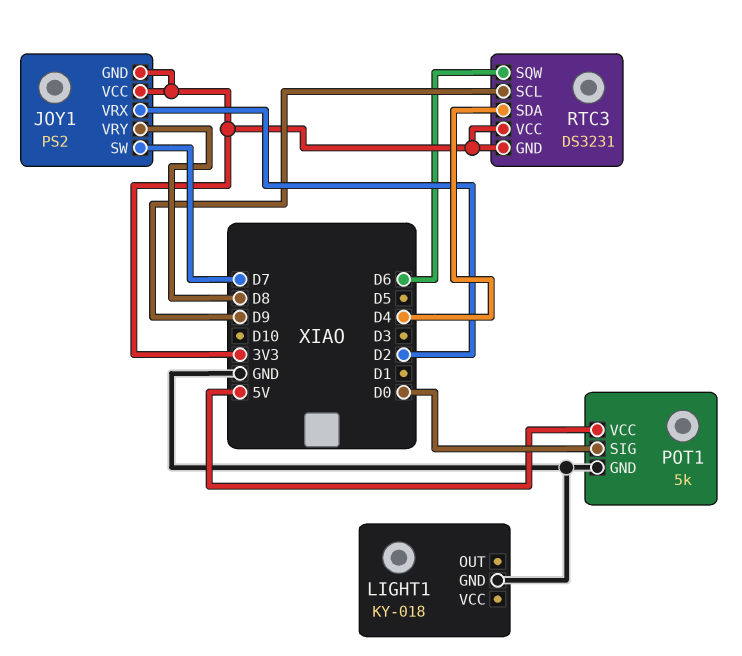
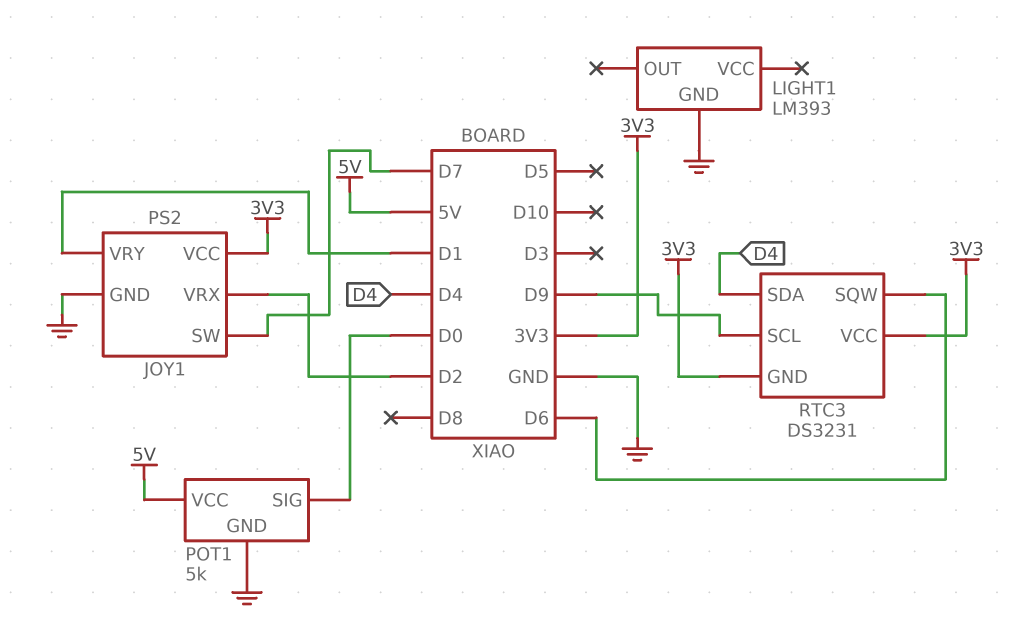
JOY1 pin GND: 3V3 -> GND
JOY1 pin VRY: D8 -> D1
LIGHT1: KY-018 -> LM393

